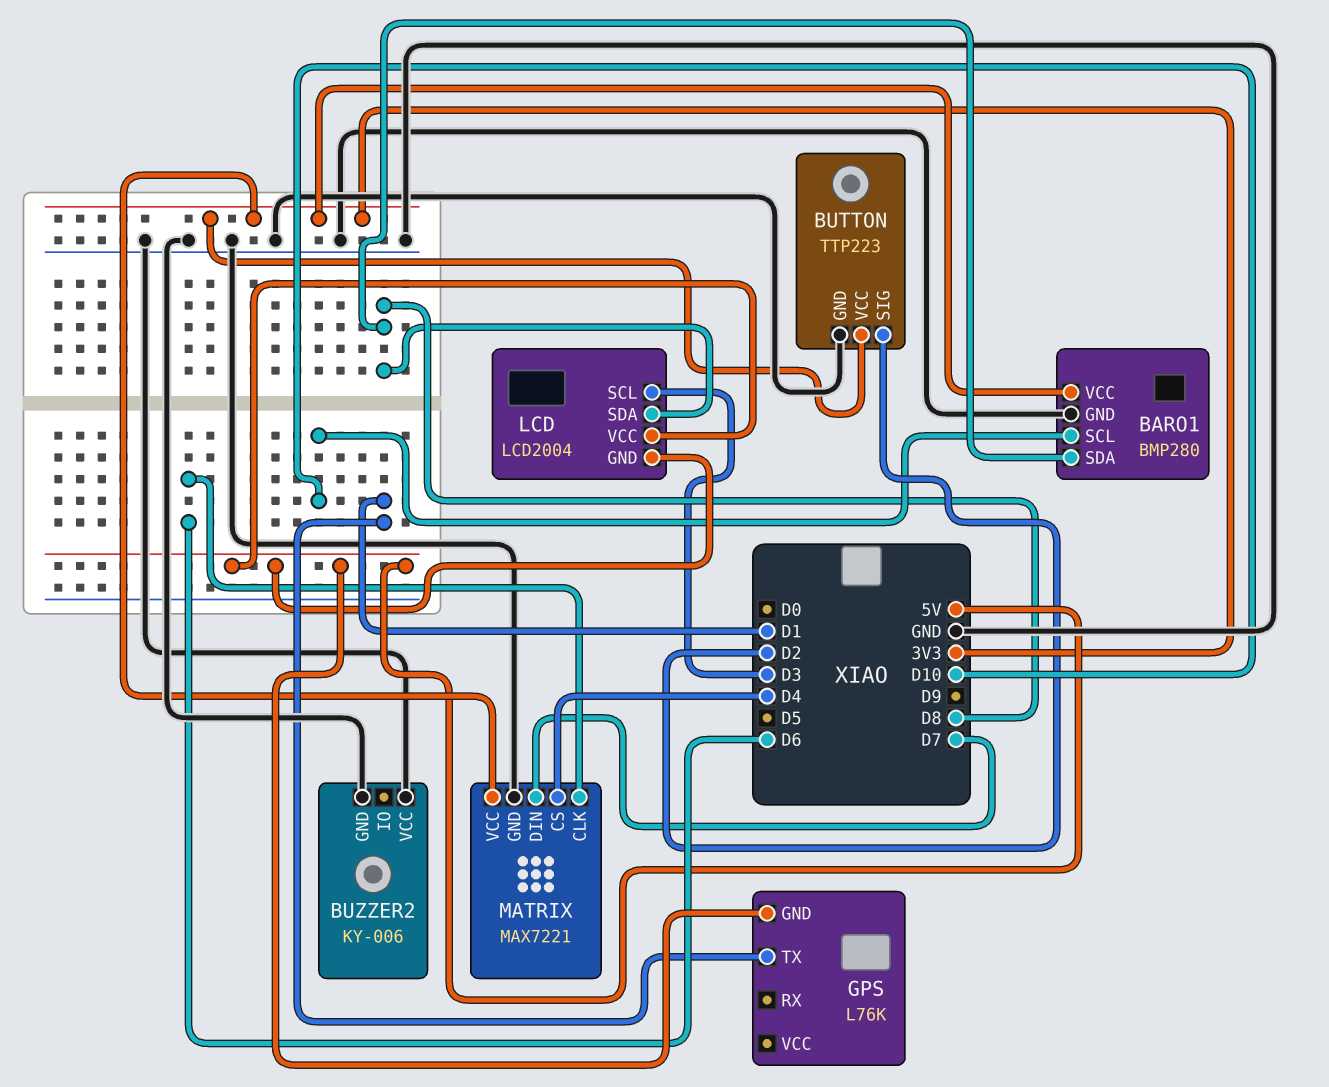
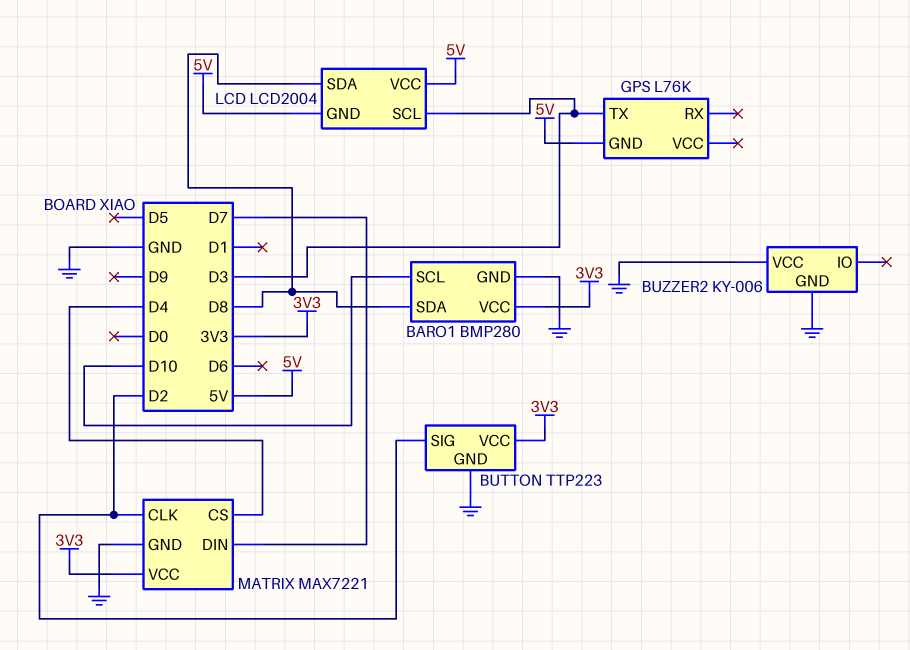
GPS pin TX: D1 -> D3
MATRIX pin CLK: D6 -> D2

